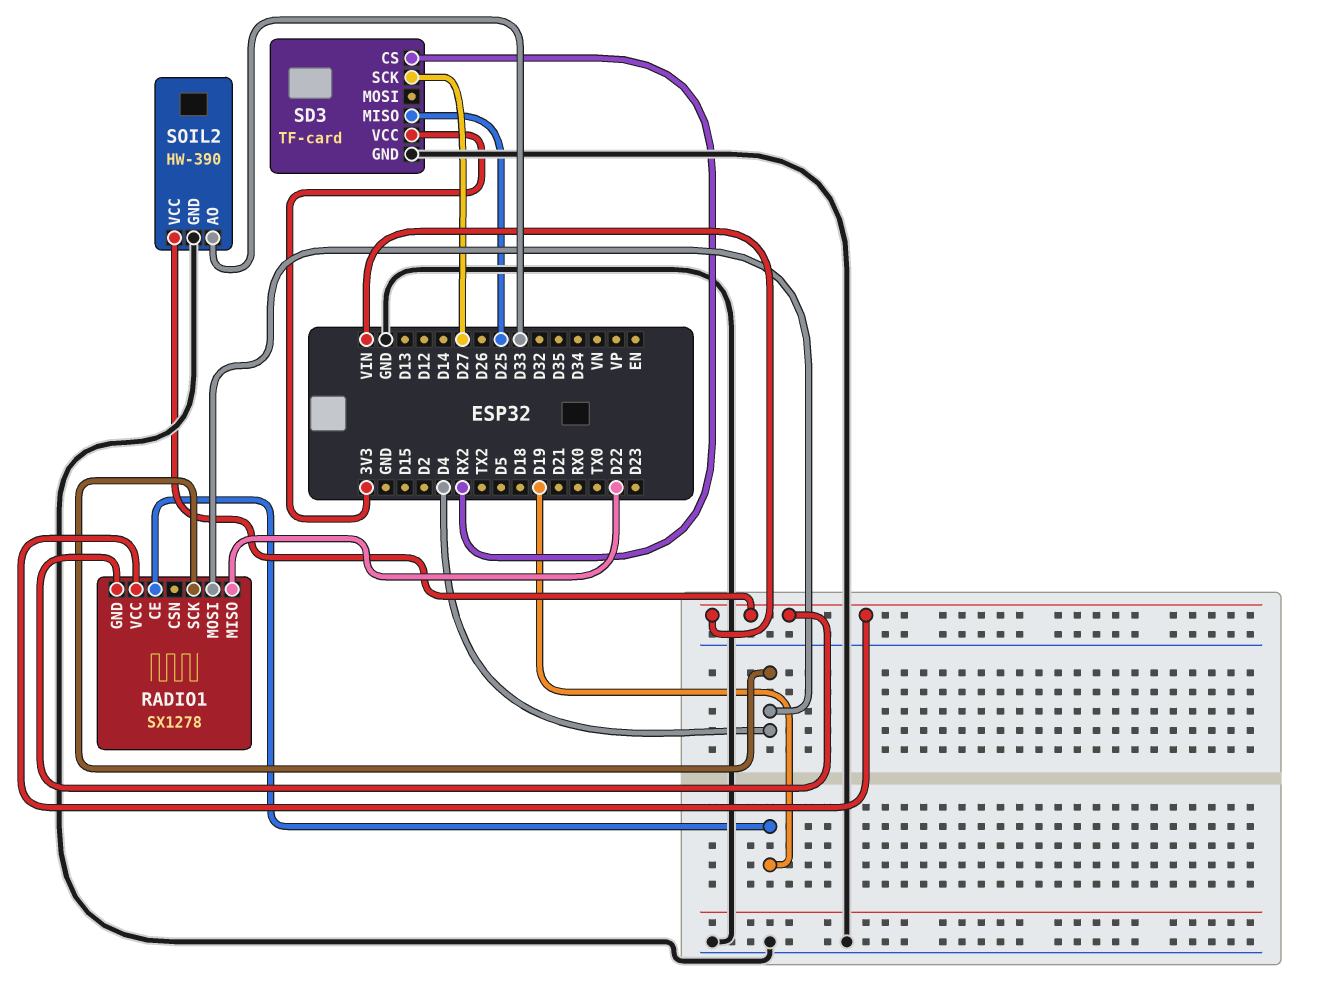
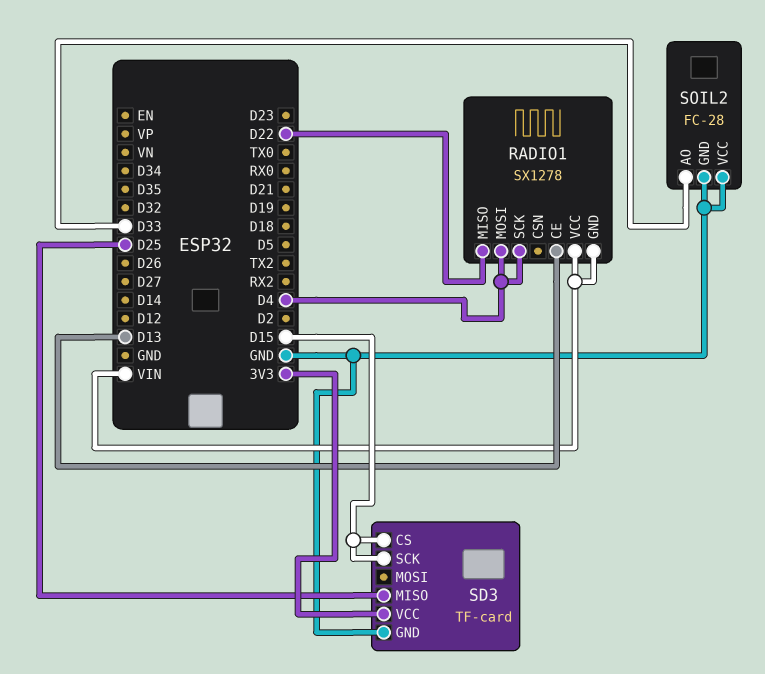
RADIO1 pin CE: D19 -> D13
SD3 pin CS: RX2 -> D15
SD3 pin SCK: D27 -> D15
SOIL2: HW-390 -> FC-28
SOIL2 pin VCC: VIN -> GND

